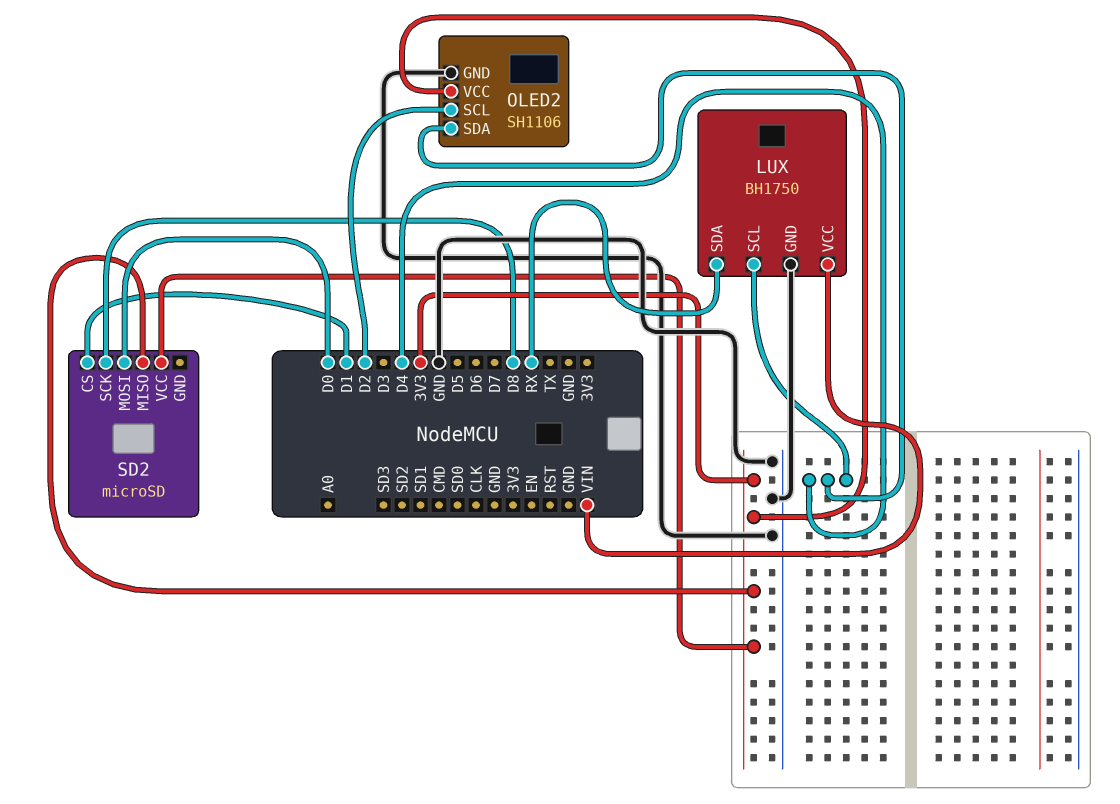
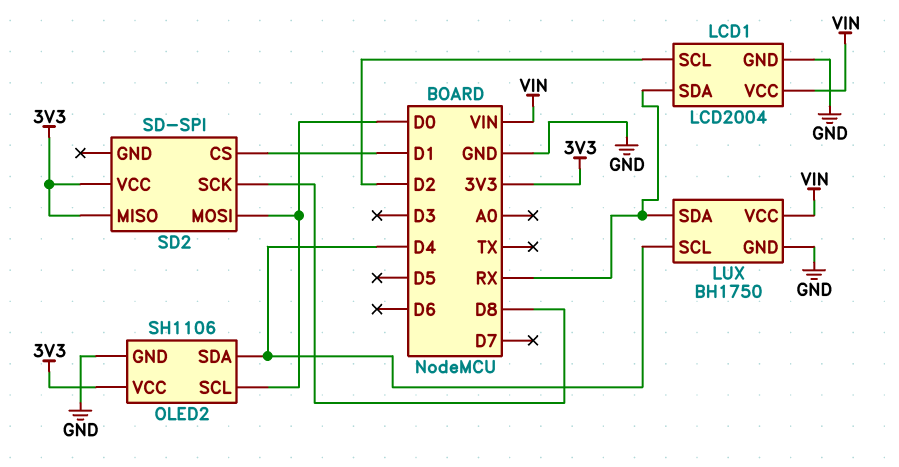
LCD1: none -> LCD2004
LCD1 pin GND: none -> GND
LCD1 pin SCL: none -> D2
LCD1 pin SDA: none -> RX
LCD1 pin VCC: none -> VIN
OLED2 pin SCL: D2 -> D0
SD2: microSD -> SD-SPI

